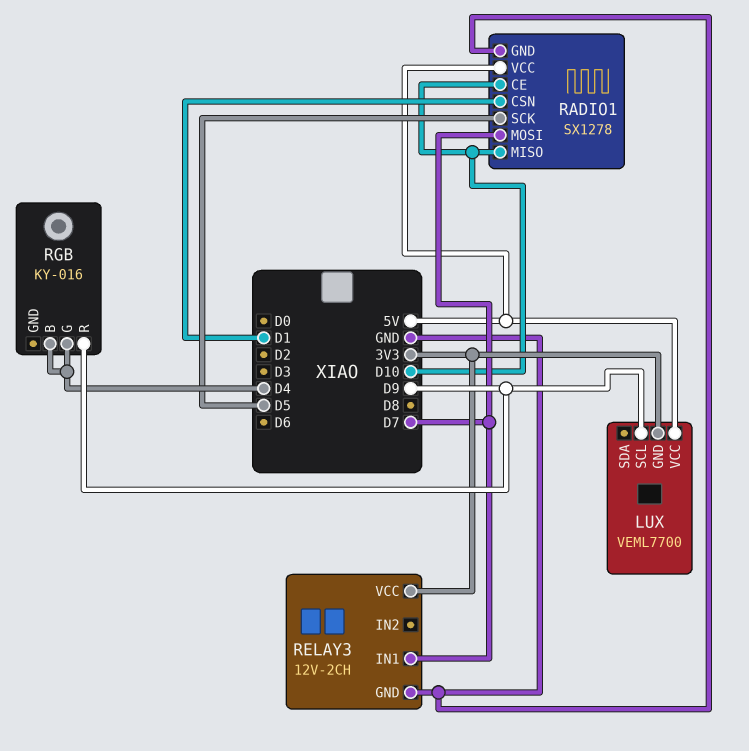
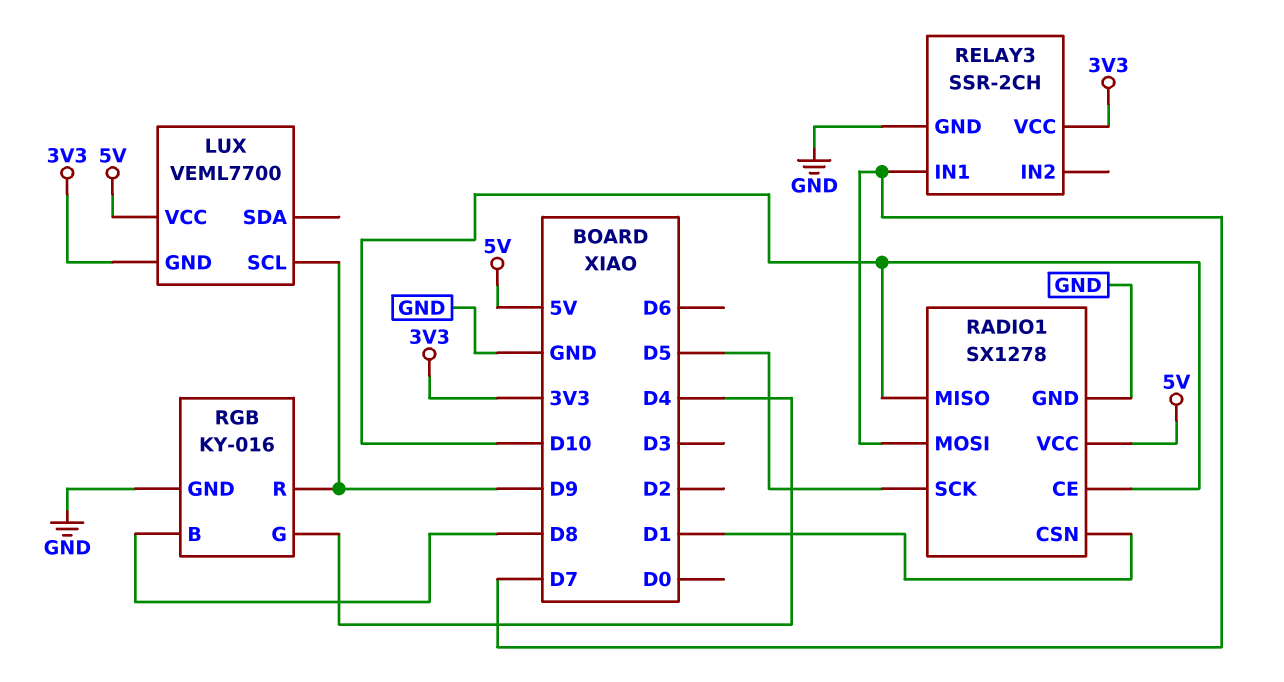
RELAY3: 12V-2CH -> SSR-2CH
RGB pin B: D4 -> D8
RGB pin GND: none -> GND

